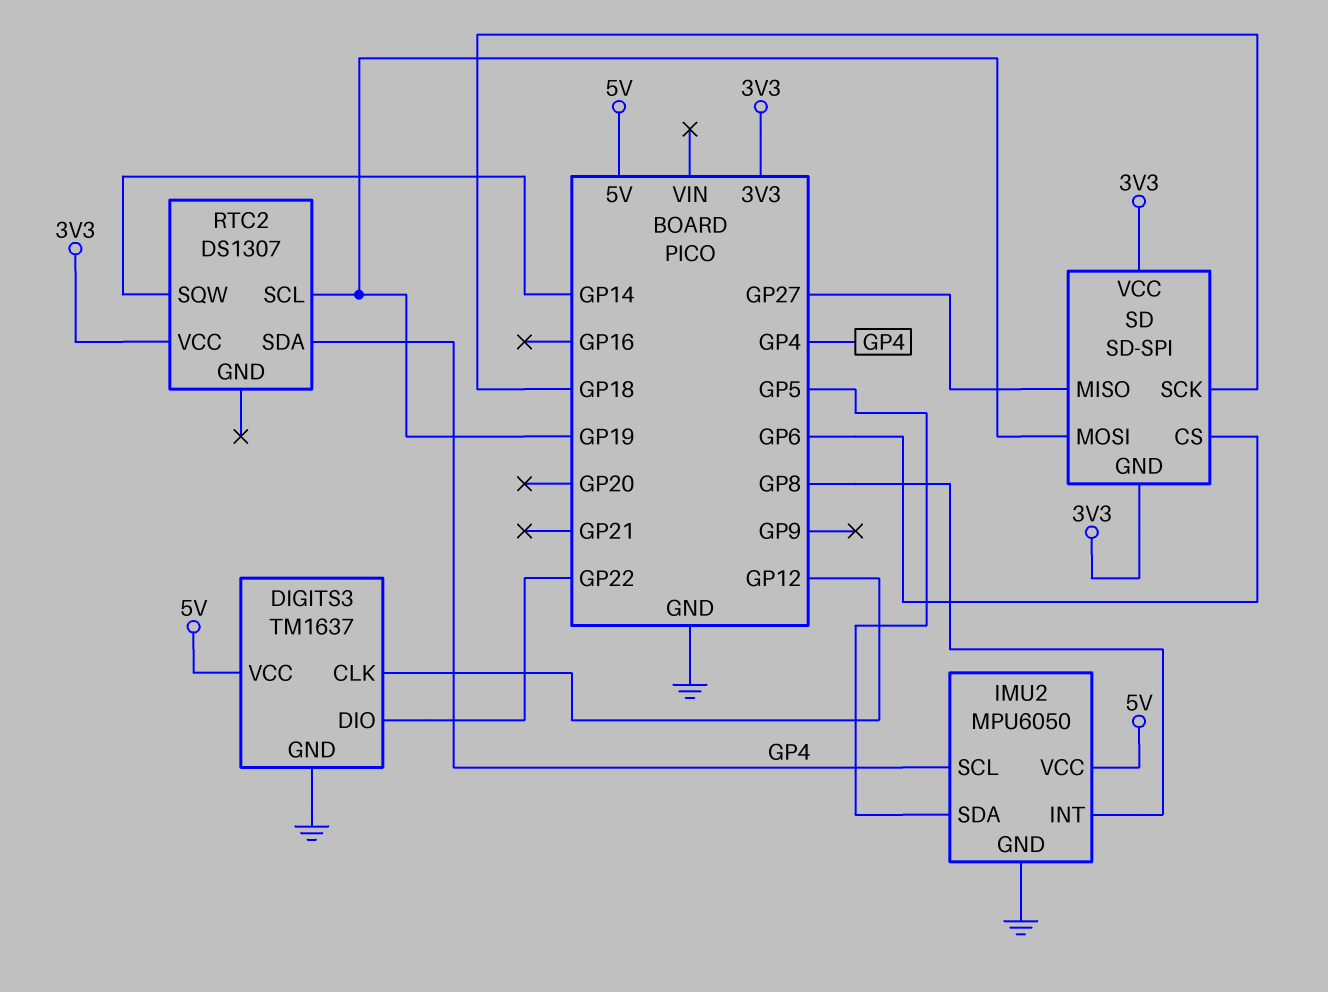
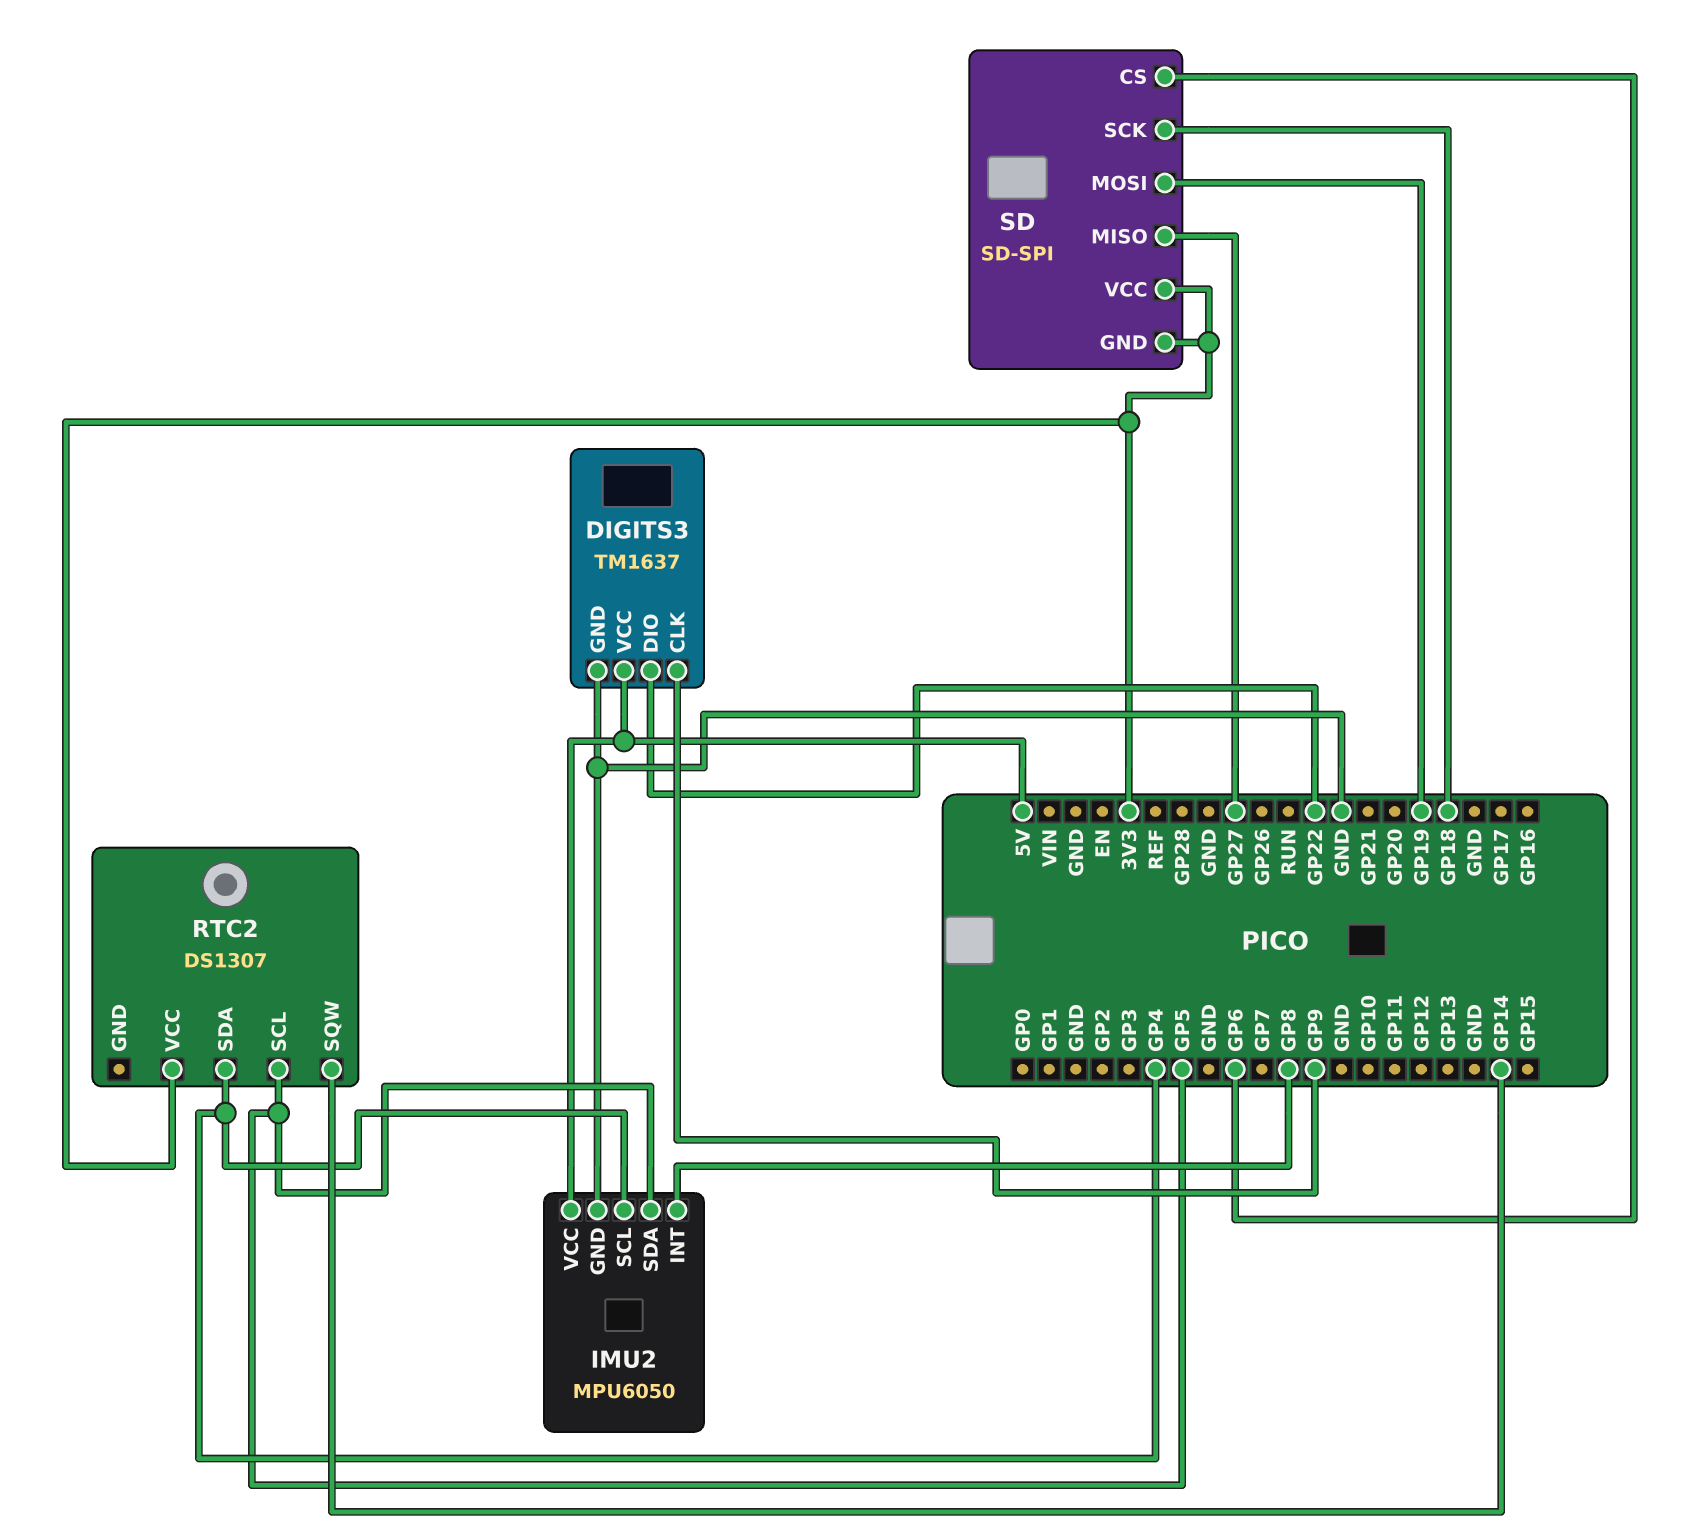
DIGITS3 pin CLK: GP12 -> GP9
RTC2 pin SCL: GP19 -> GP5

